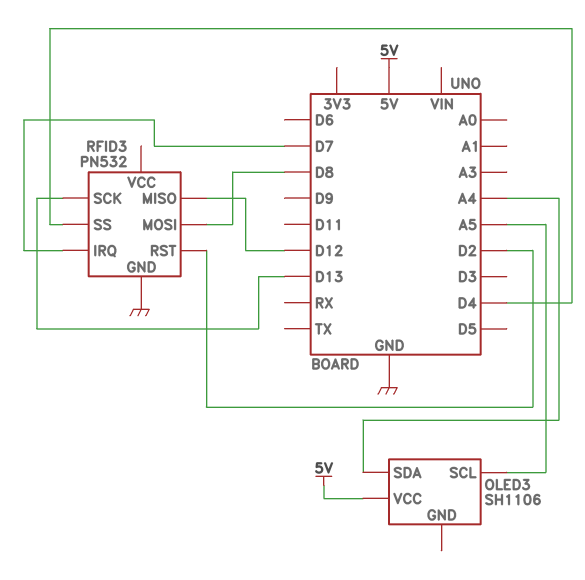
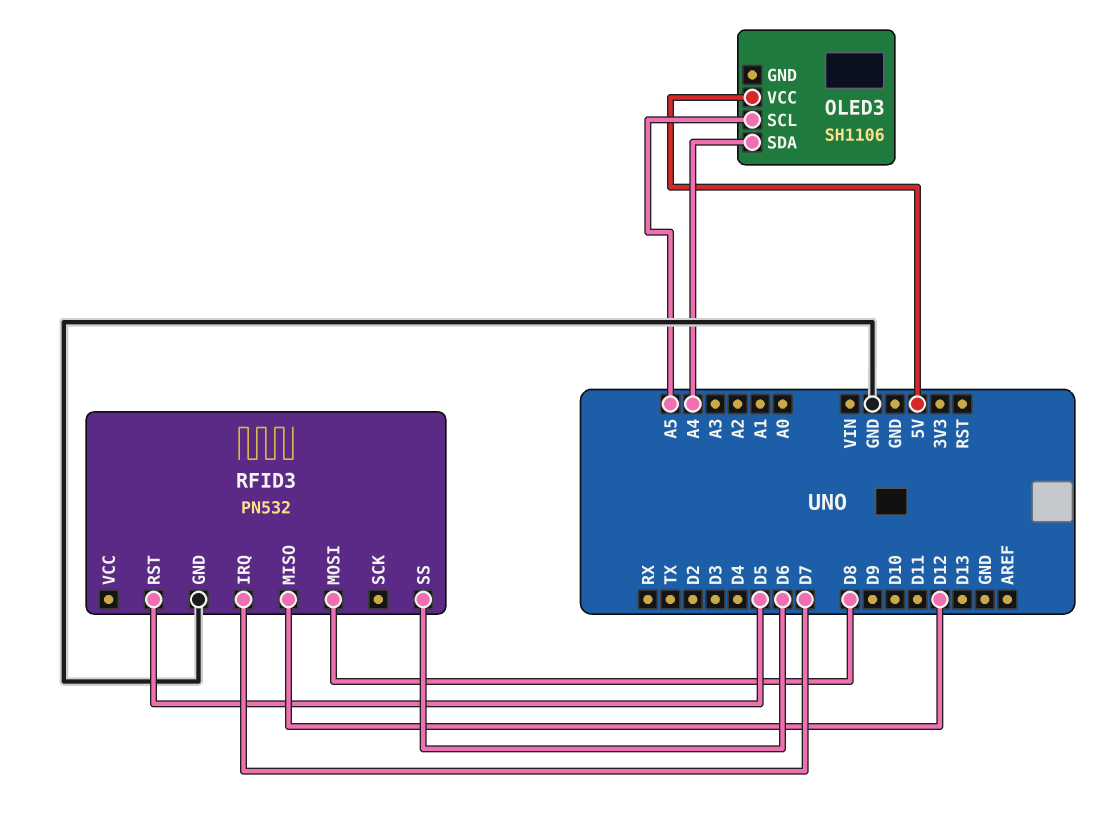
RFID3 pin RST: D2 -> D5
RFID3 pin SCK: D13 -> none
RFID3 pin SS: D4 -> D6

